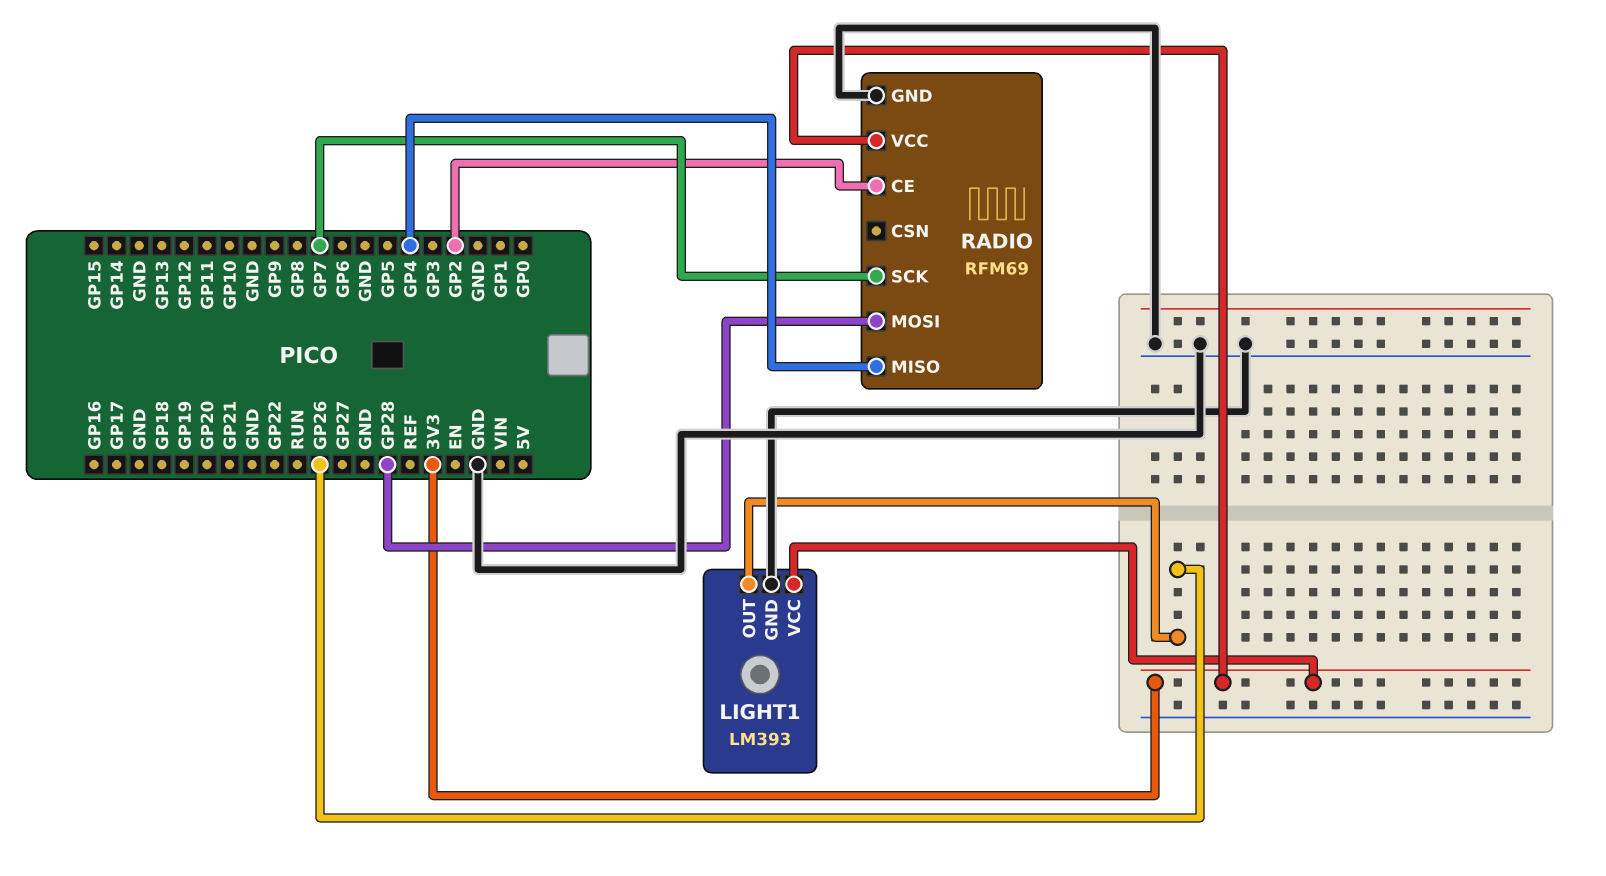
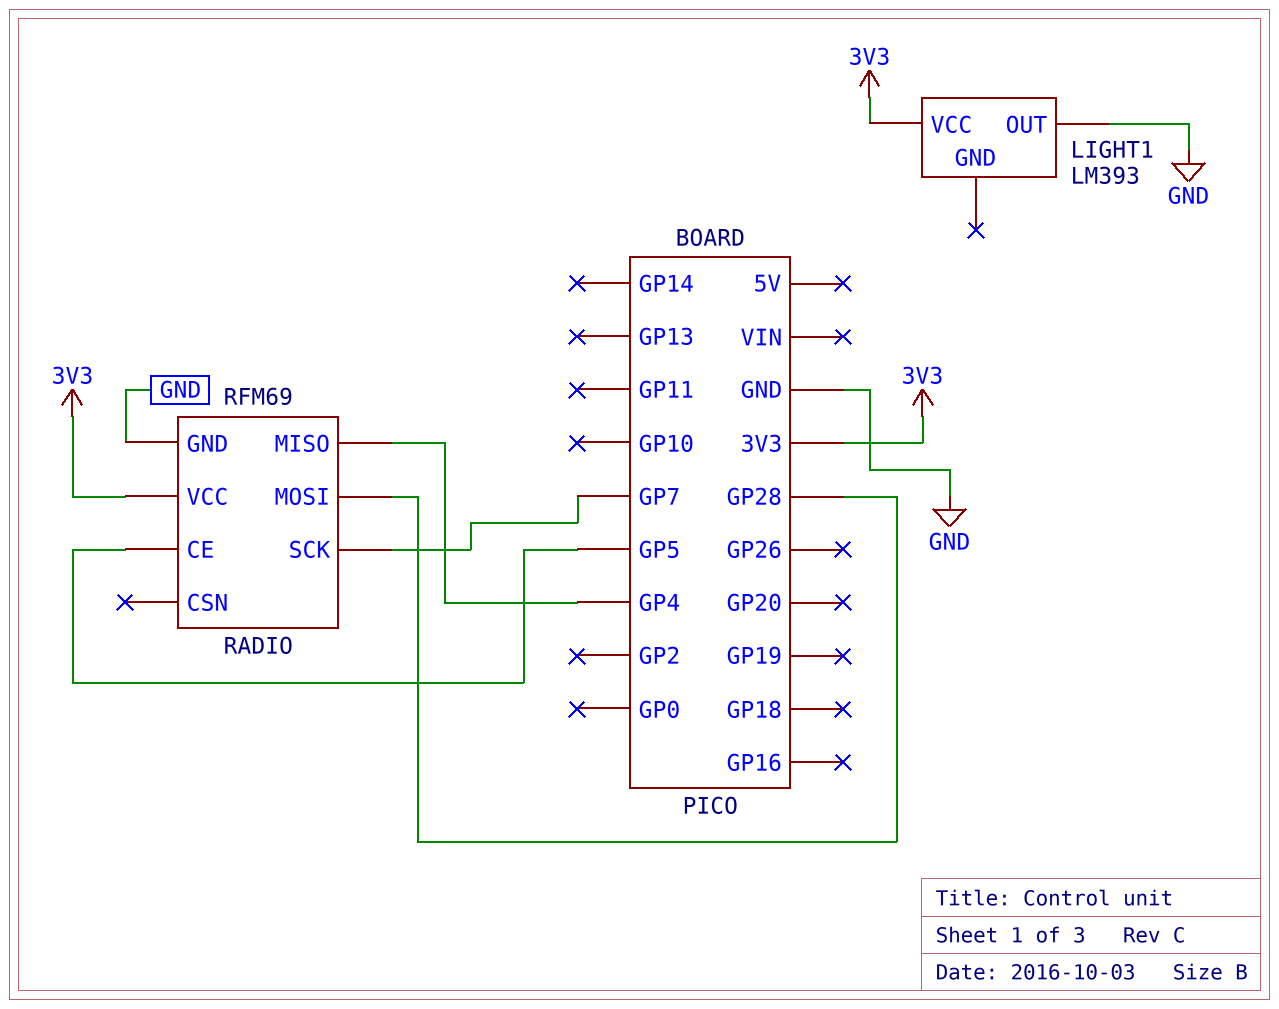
LIGHT1 pin GND: GND -> none
LIGHT1 pin OUT: GP26 -> GND
RADIO pin CE: GP2 -> GP5

